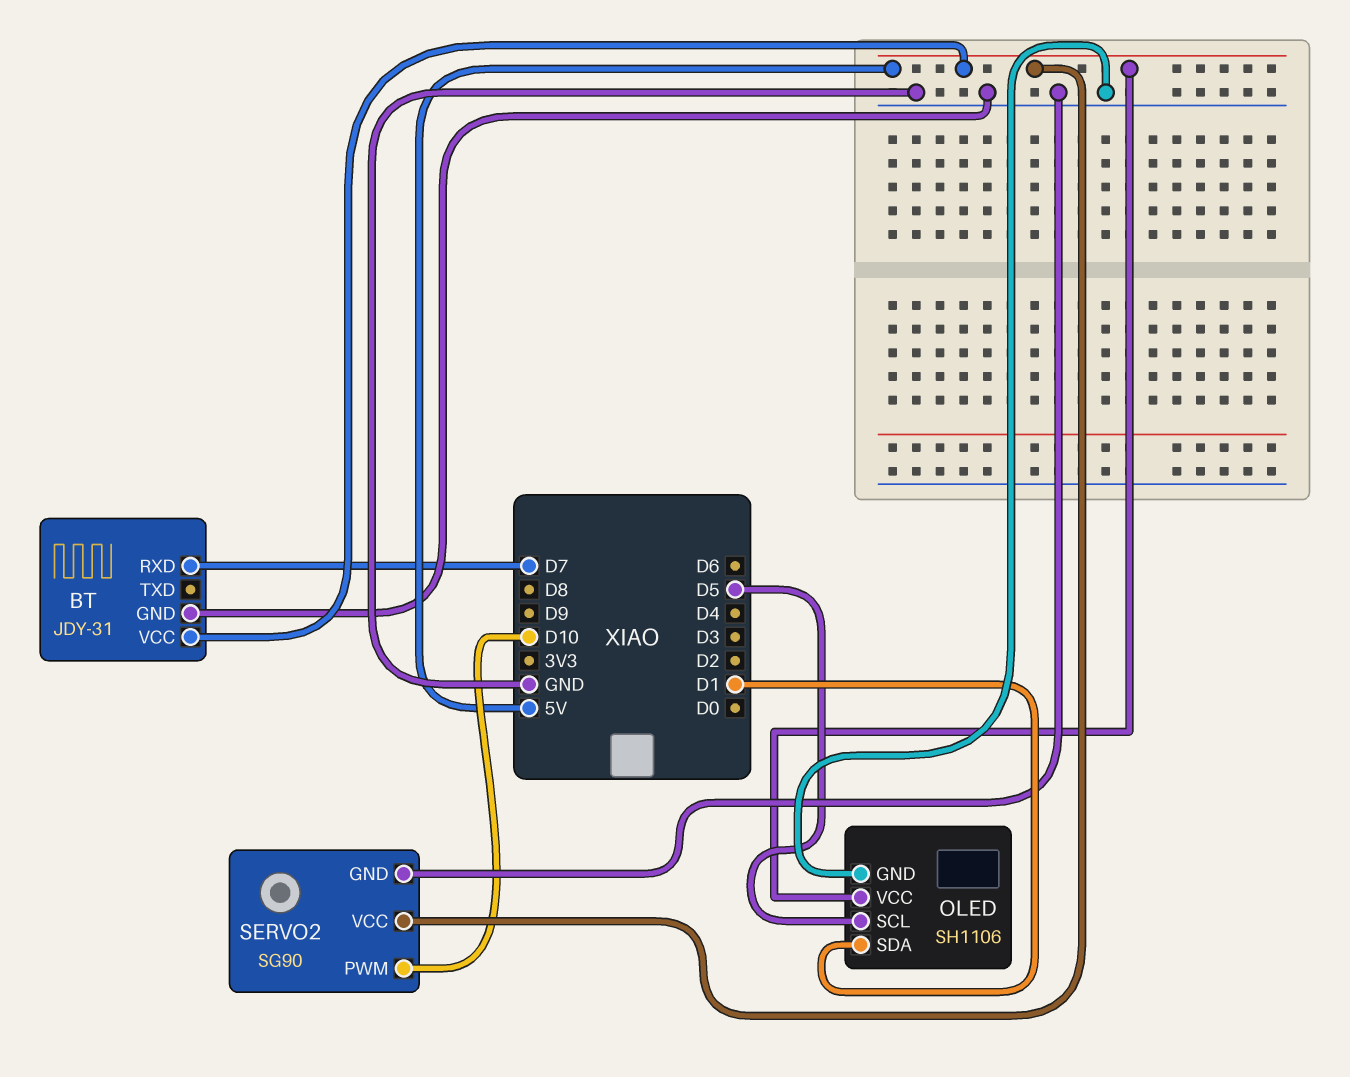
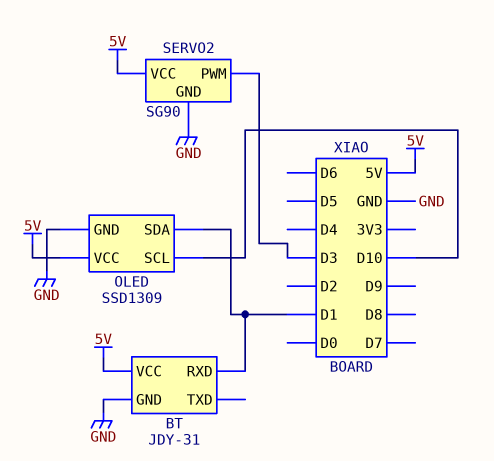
BT pin RXD: D7 -> D1
OLED: SH1106 -> SSD1309
OLED pin SCL: D5 -> D10
SERVO2 pin PWM: D10 -> D3

